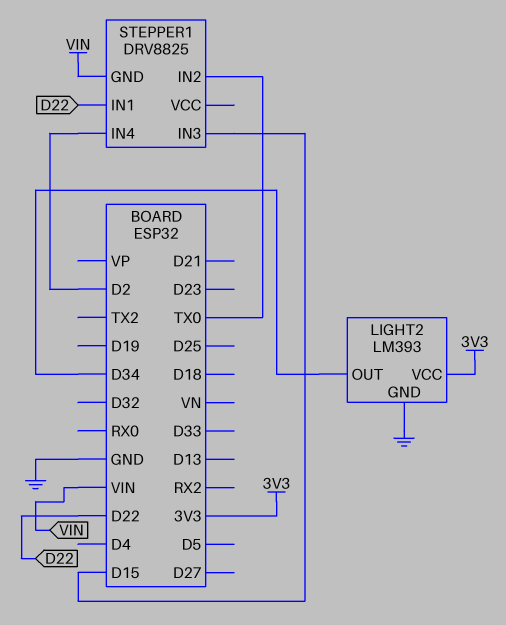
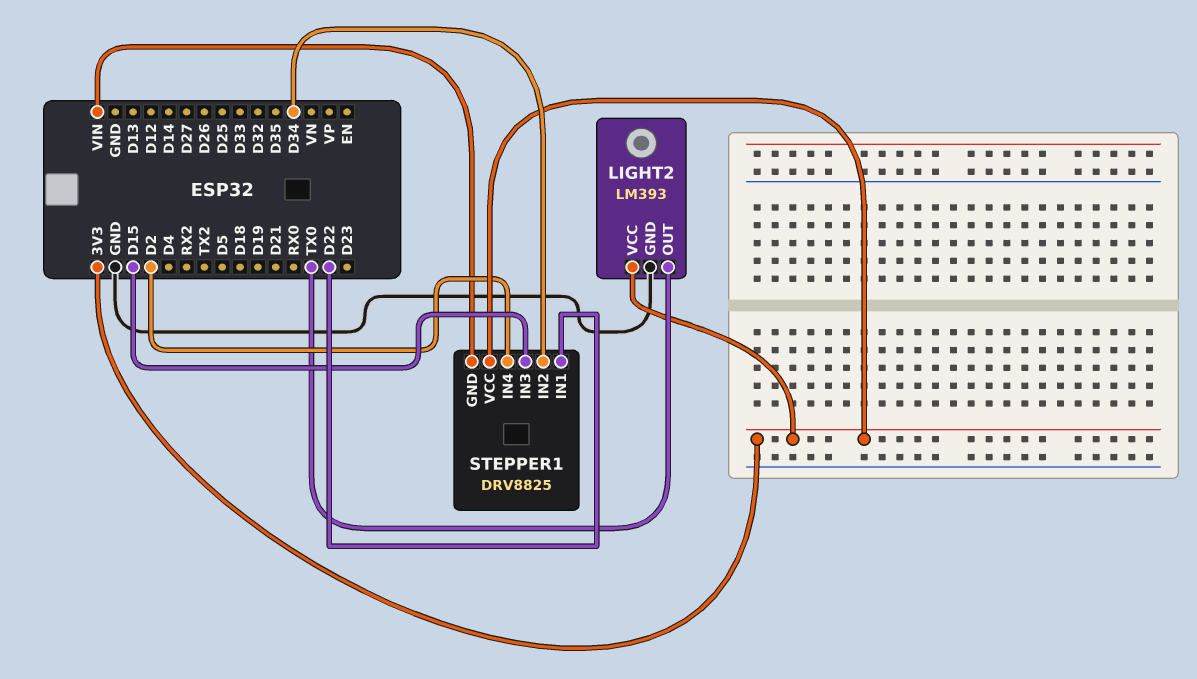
LIGHT2 pin OUT: D34 -> TX0
STEPPER1 pin IN2: TX0 -> D34
STEPPER1 pin VCC: none -> 3V3

